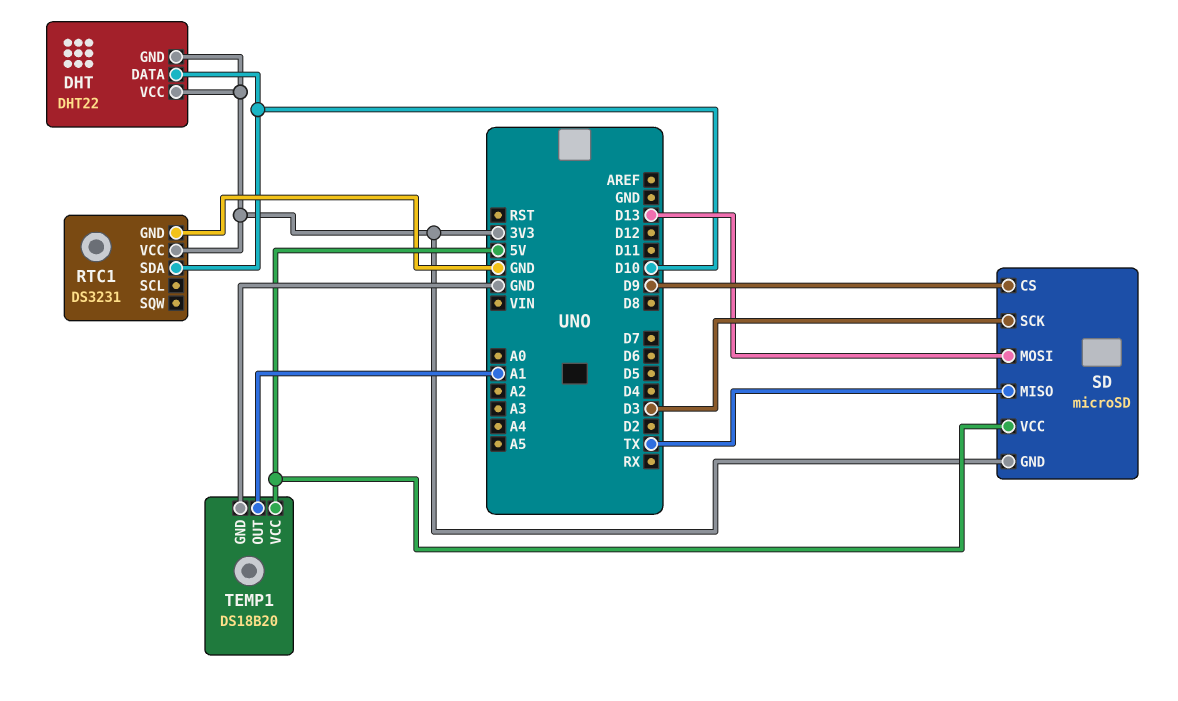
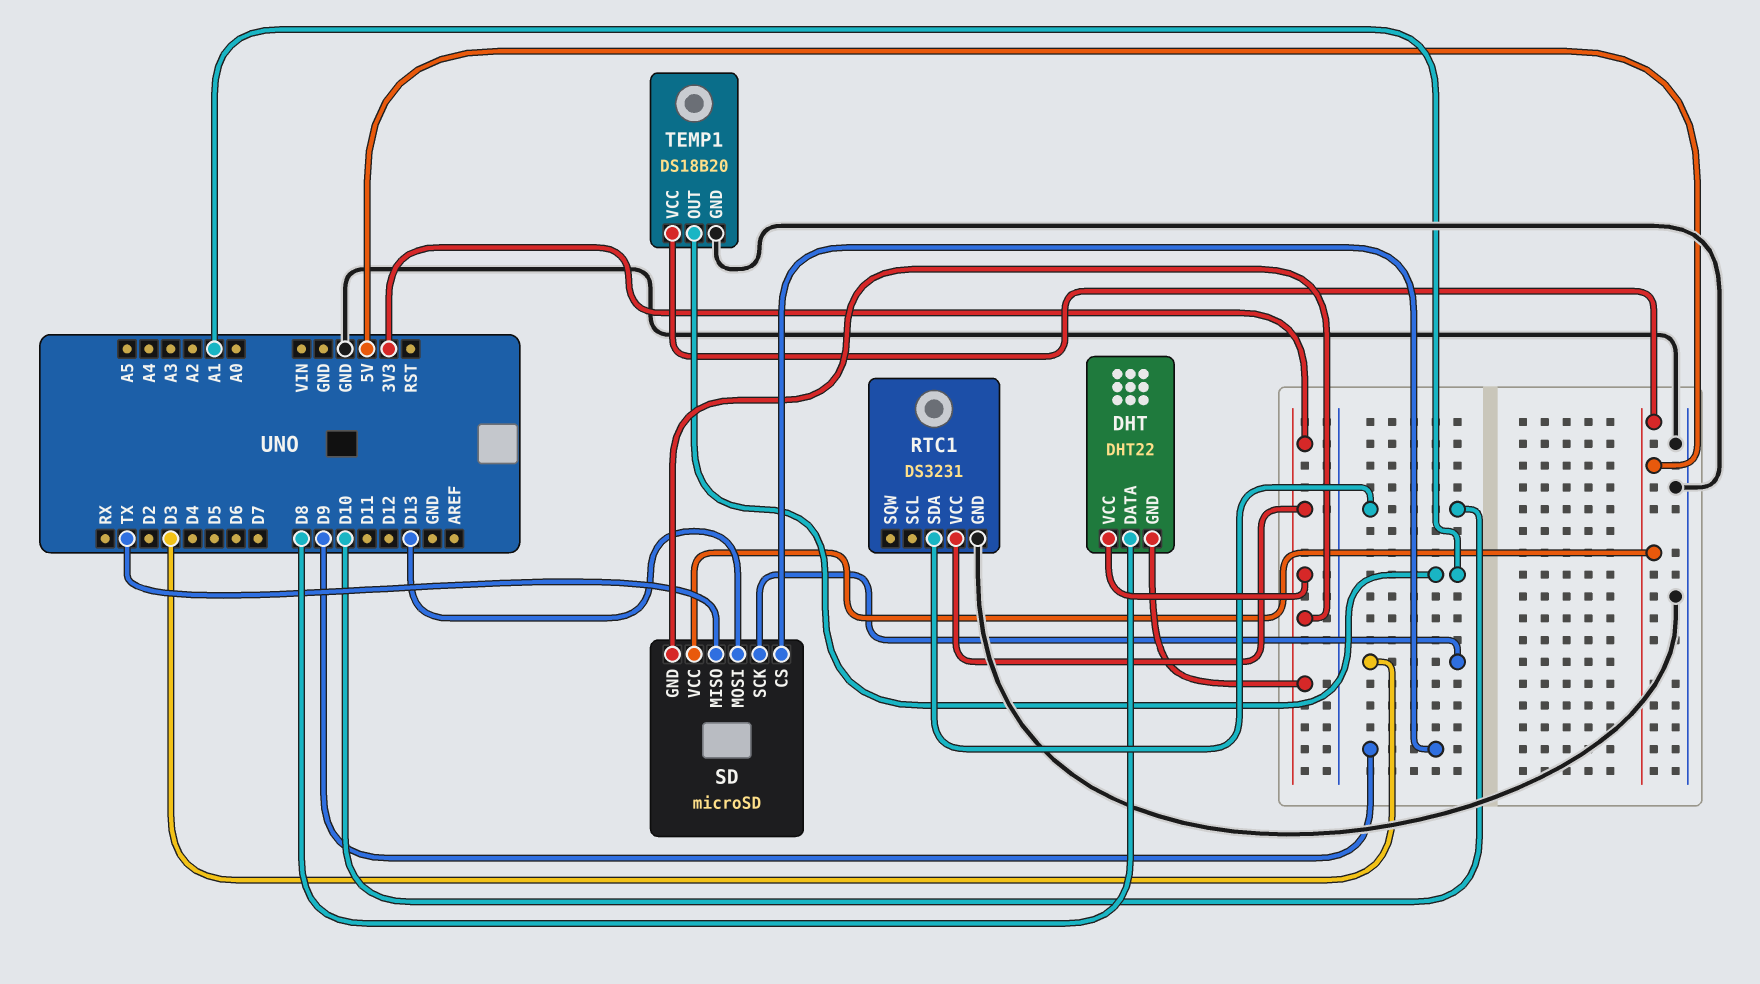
DHT pin DATA: D10 -> D8

